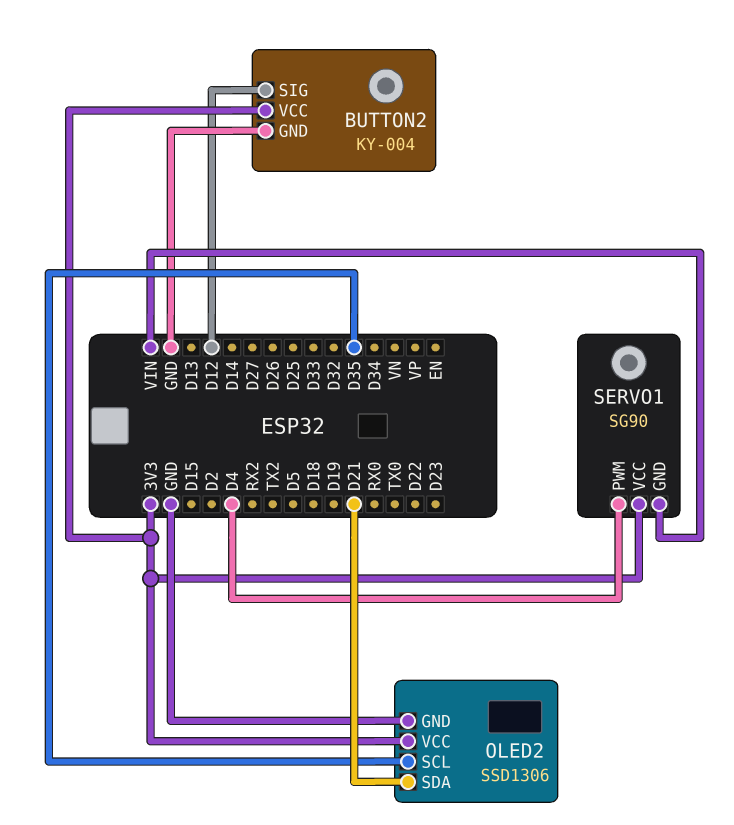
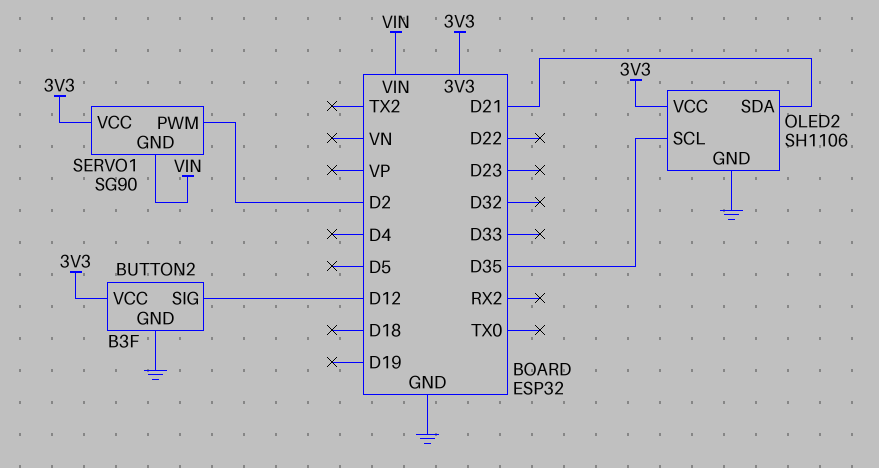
BUTTON2: KY-004 -> B3F
OLED2: SSD1306 -> SH1106
SERVO1 pin PWM: D4 -> D2

